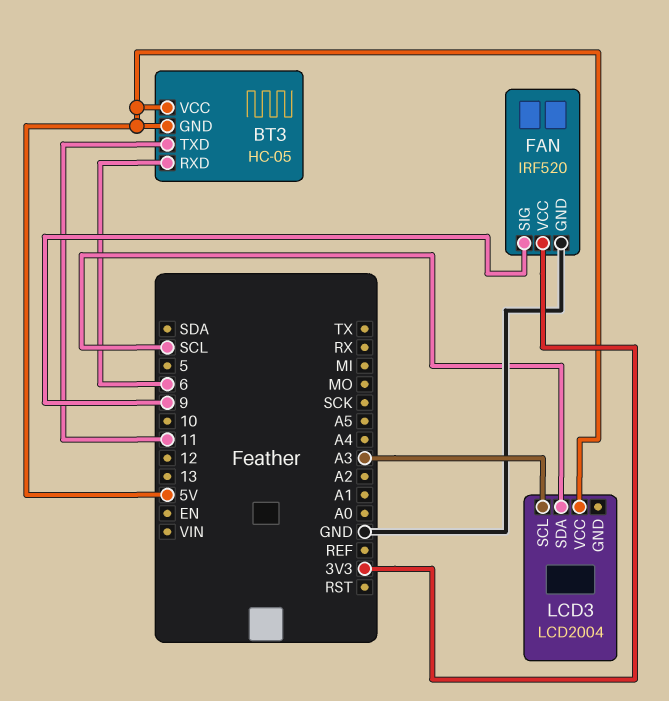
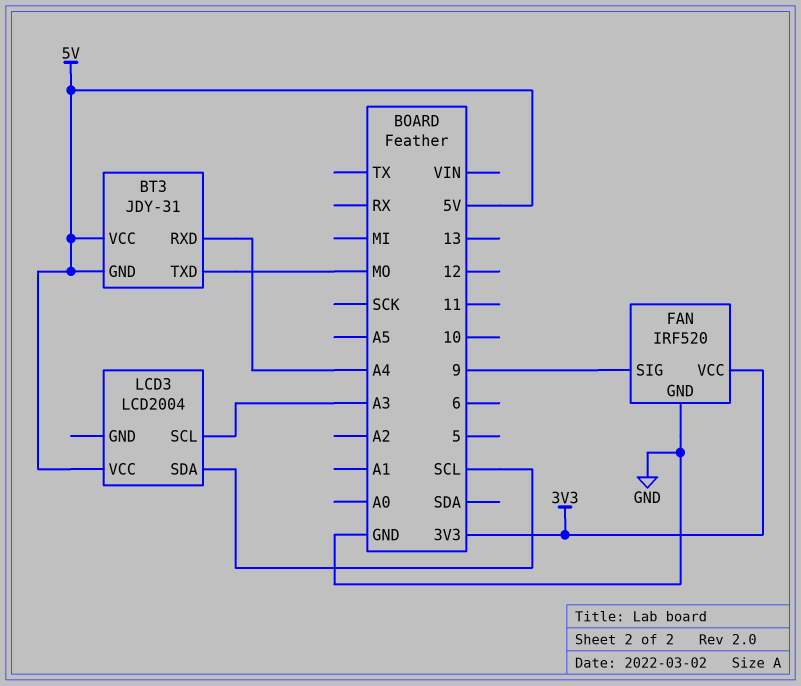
BT3: HC-05 -> JDY-31
BT3 pin RXD: 6 -> A4
BT3 pin TXD: 11 -> MO

